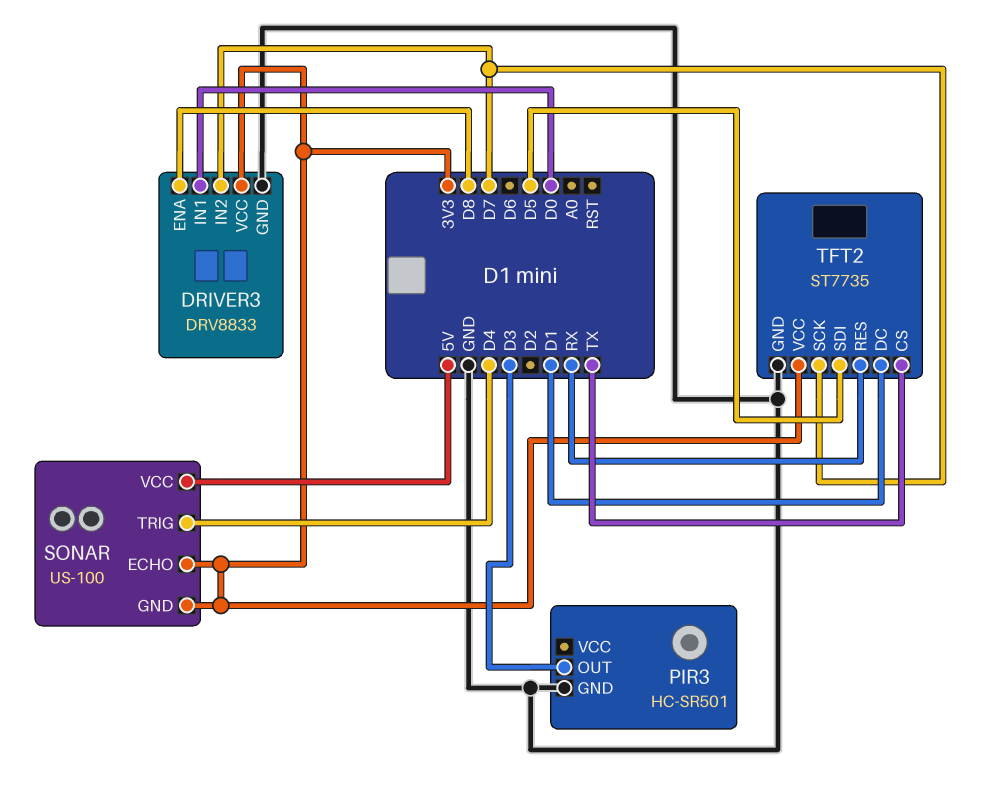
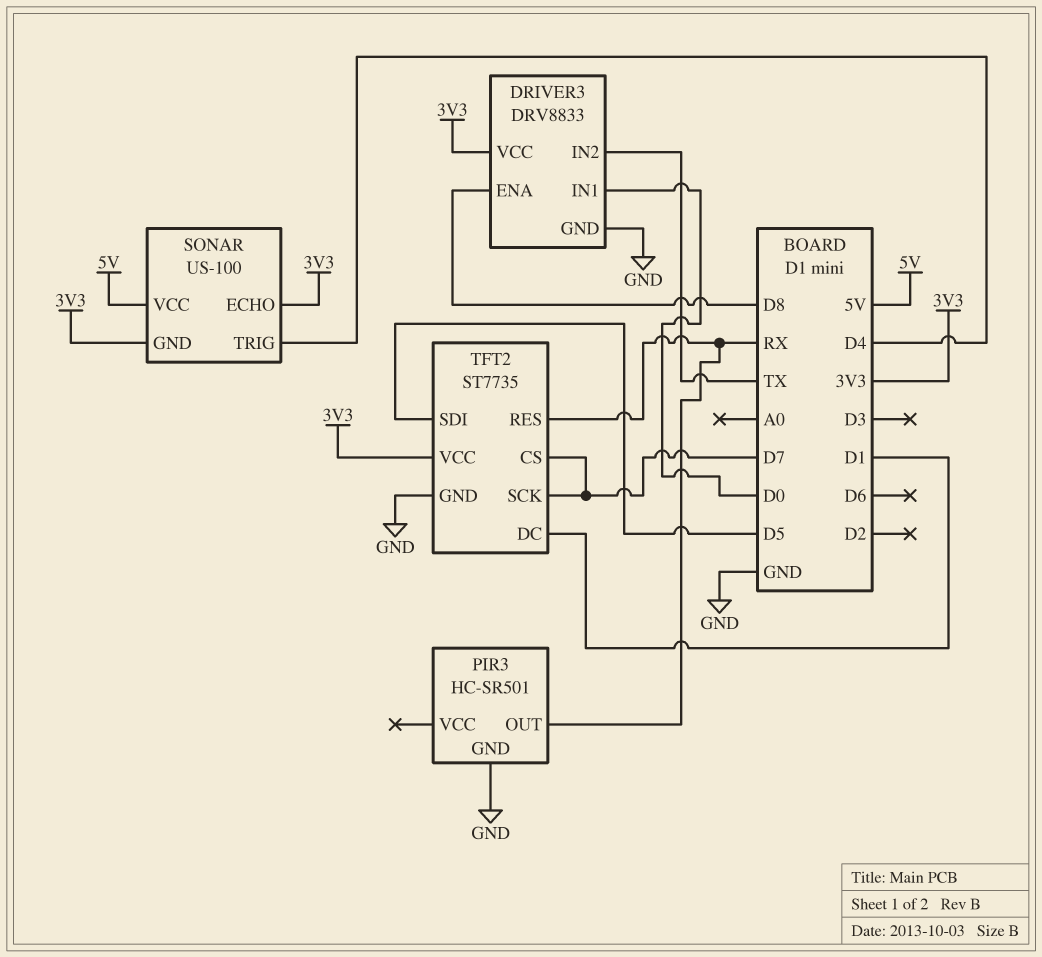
DRIVER3 pin IN2: D7 -> TX
PIR3 pin OUT: D3 -> RX
TFT2 pin CS: TX -> D7

